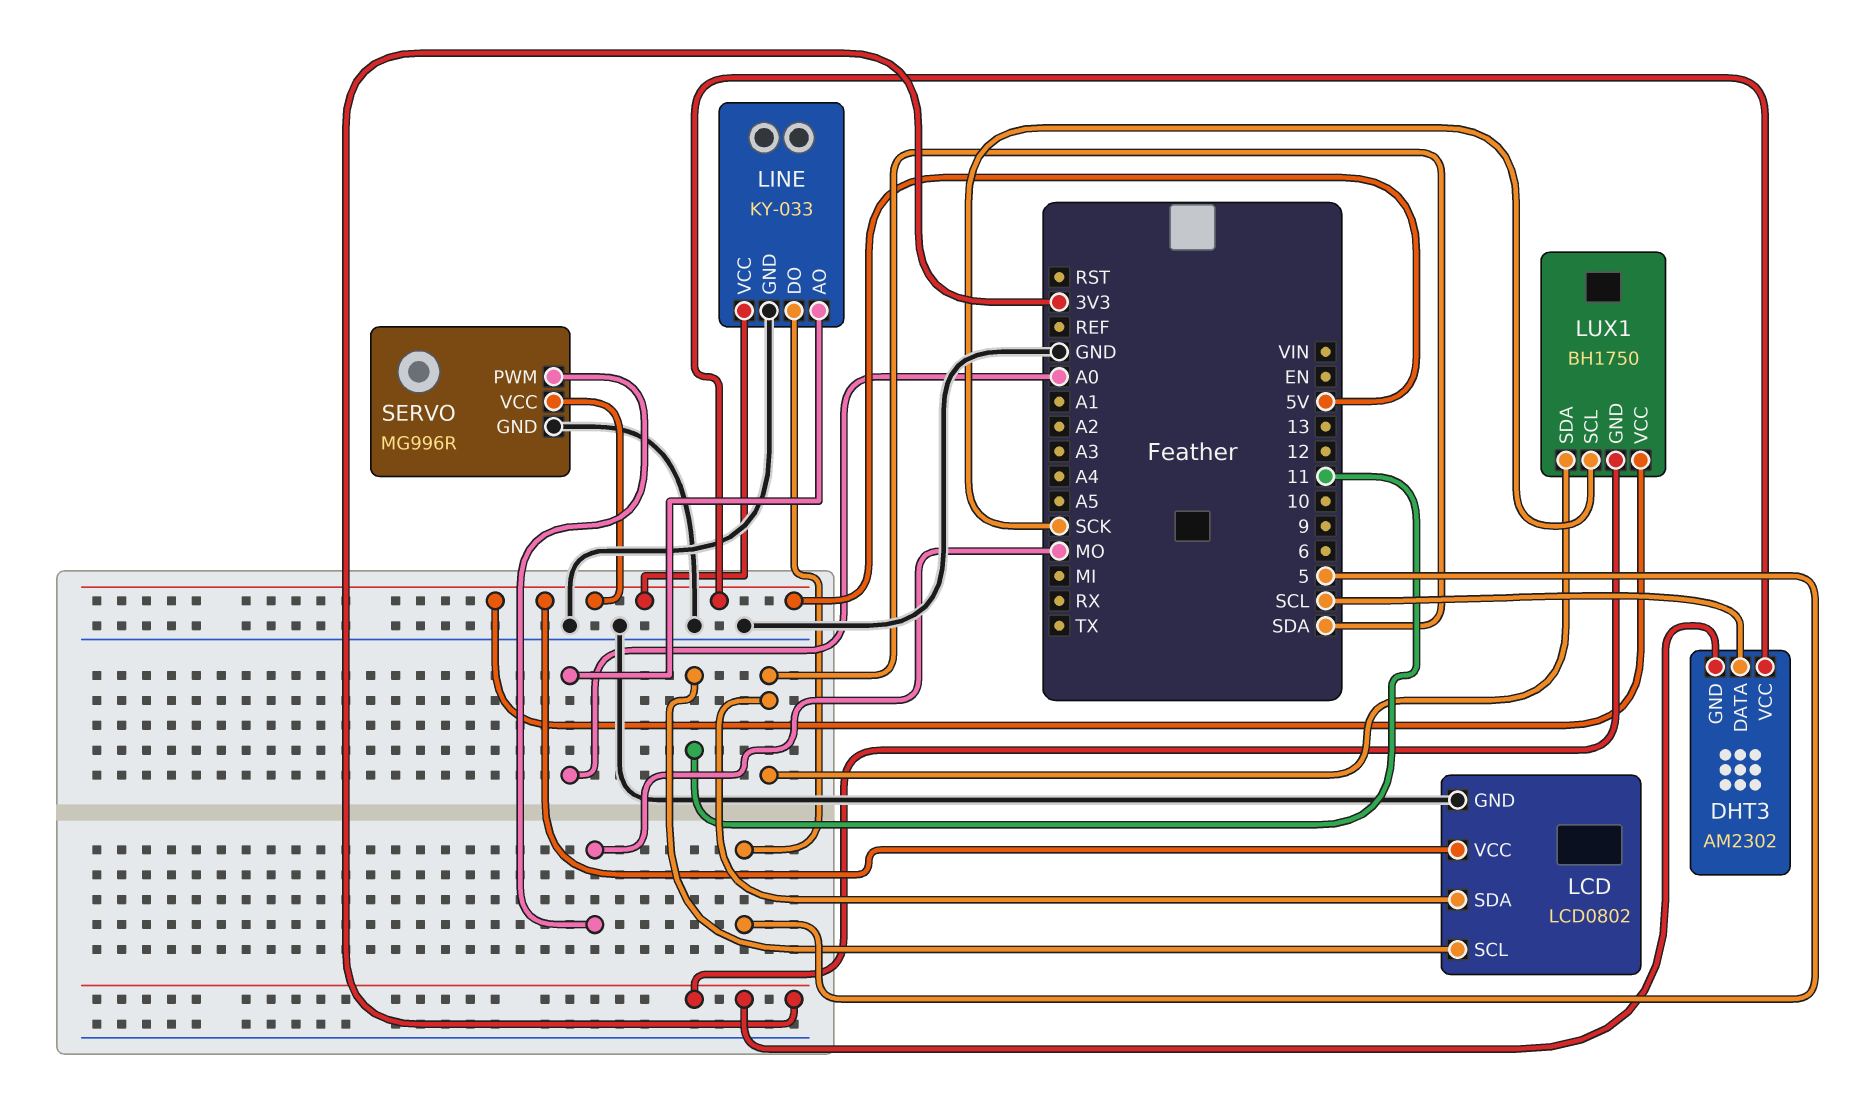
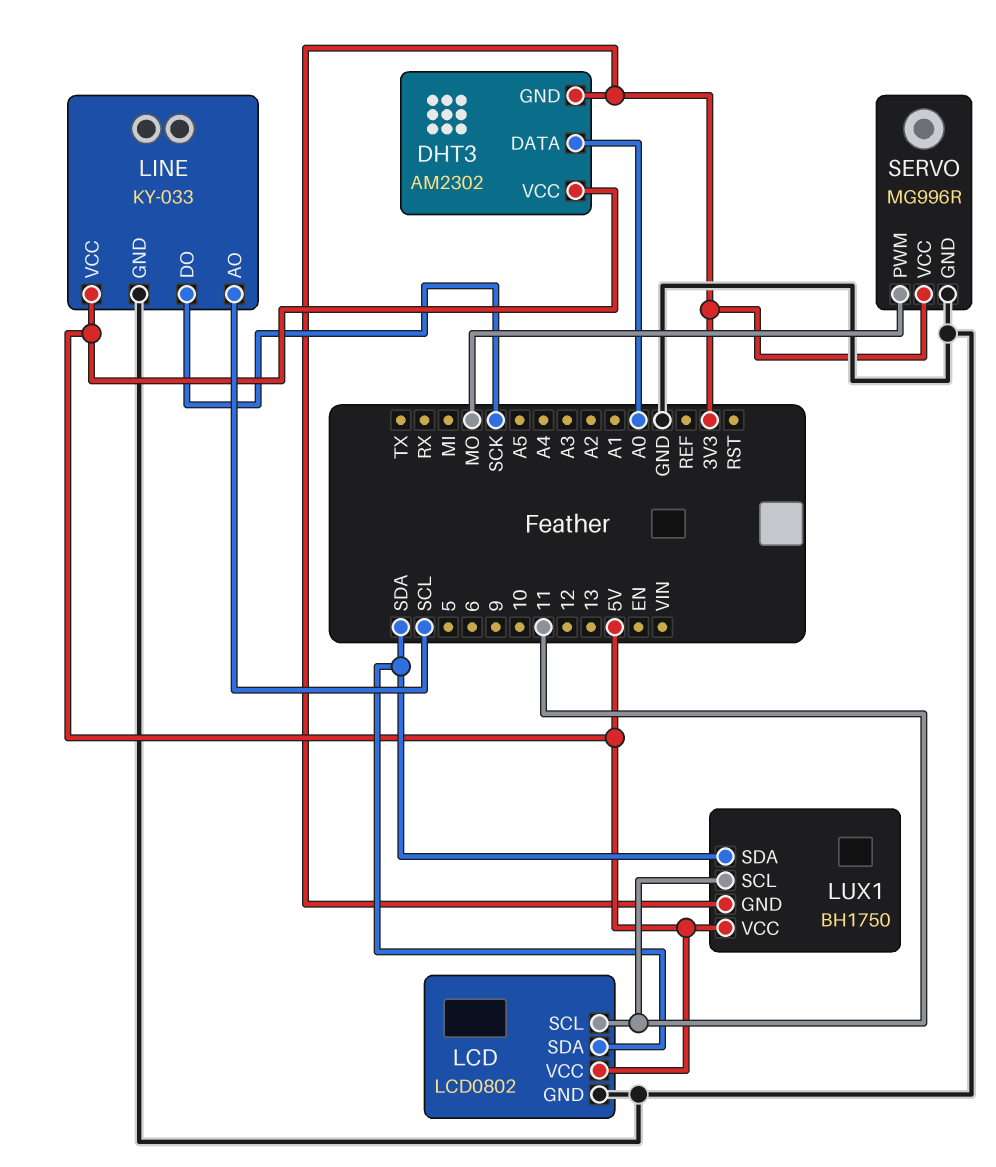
DHT3 pin DATA: SCL -> A0
LINE pin AO: A0 -> SCL
LINE pin DO: 5 -> SCK
LUX1 pin SCL: SCK -> 11
SERVO pin VCC: 5V -> 3V3

